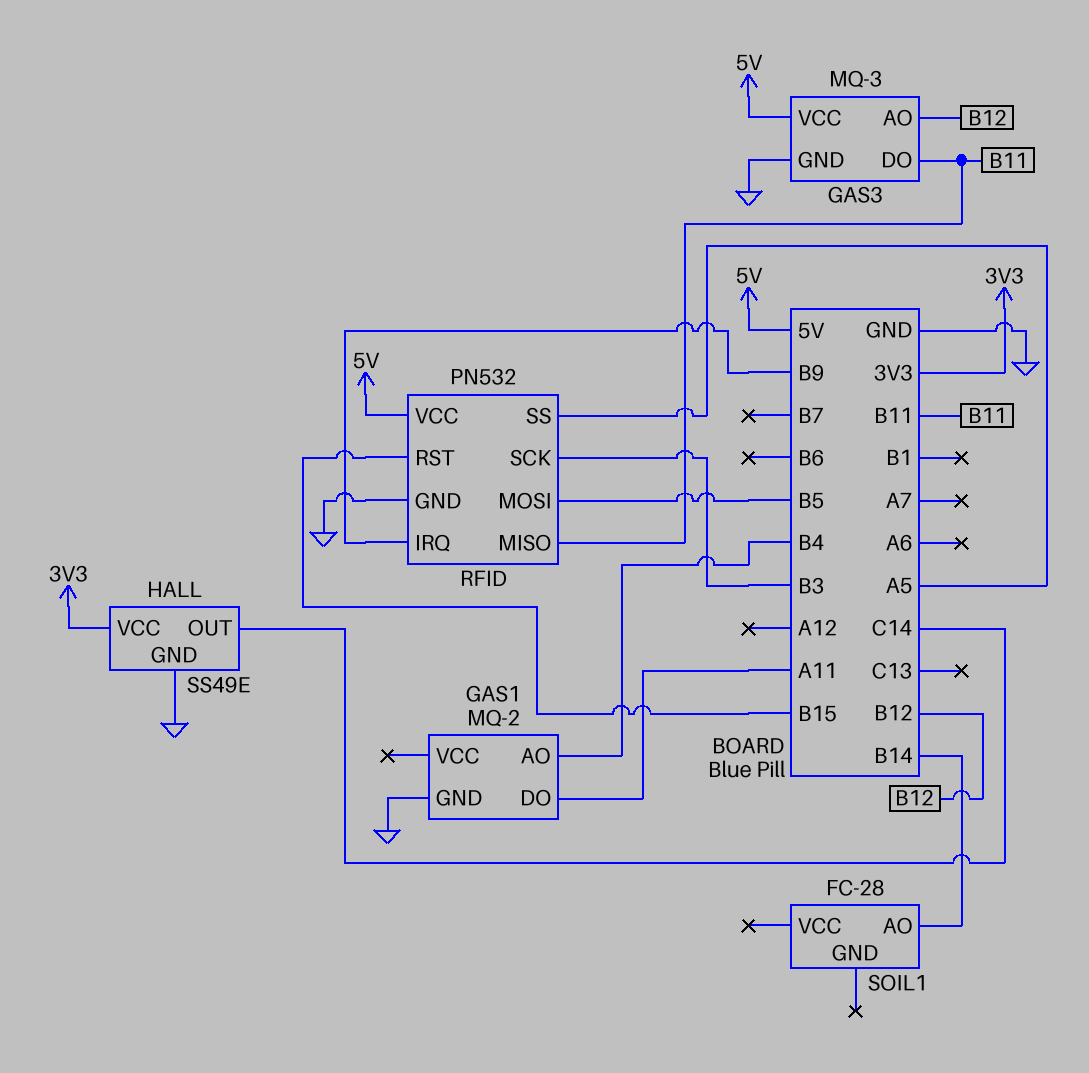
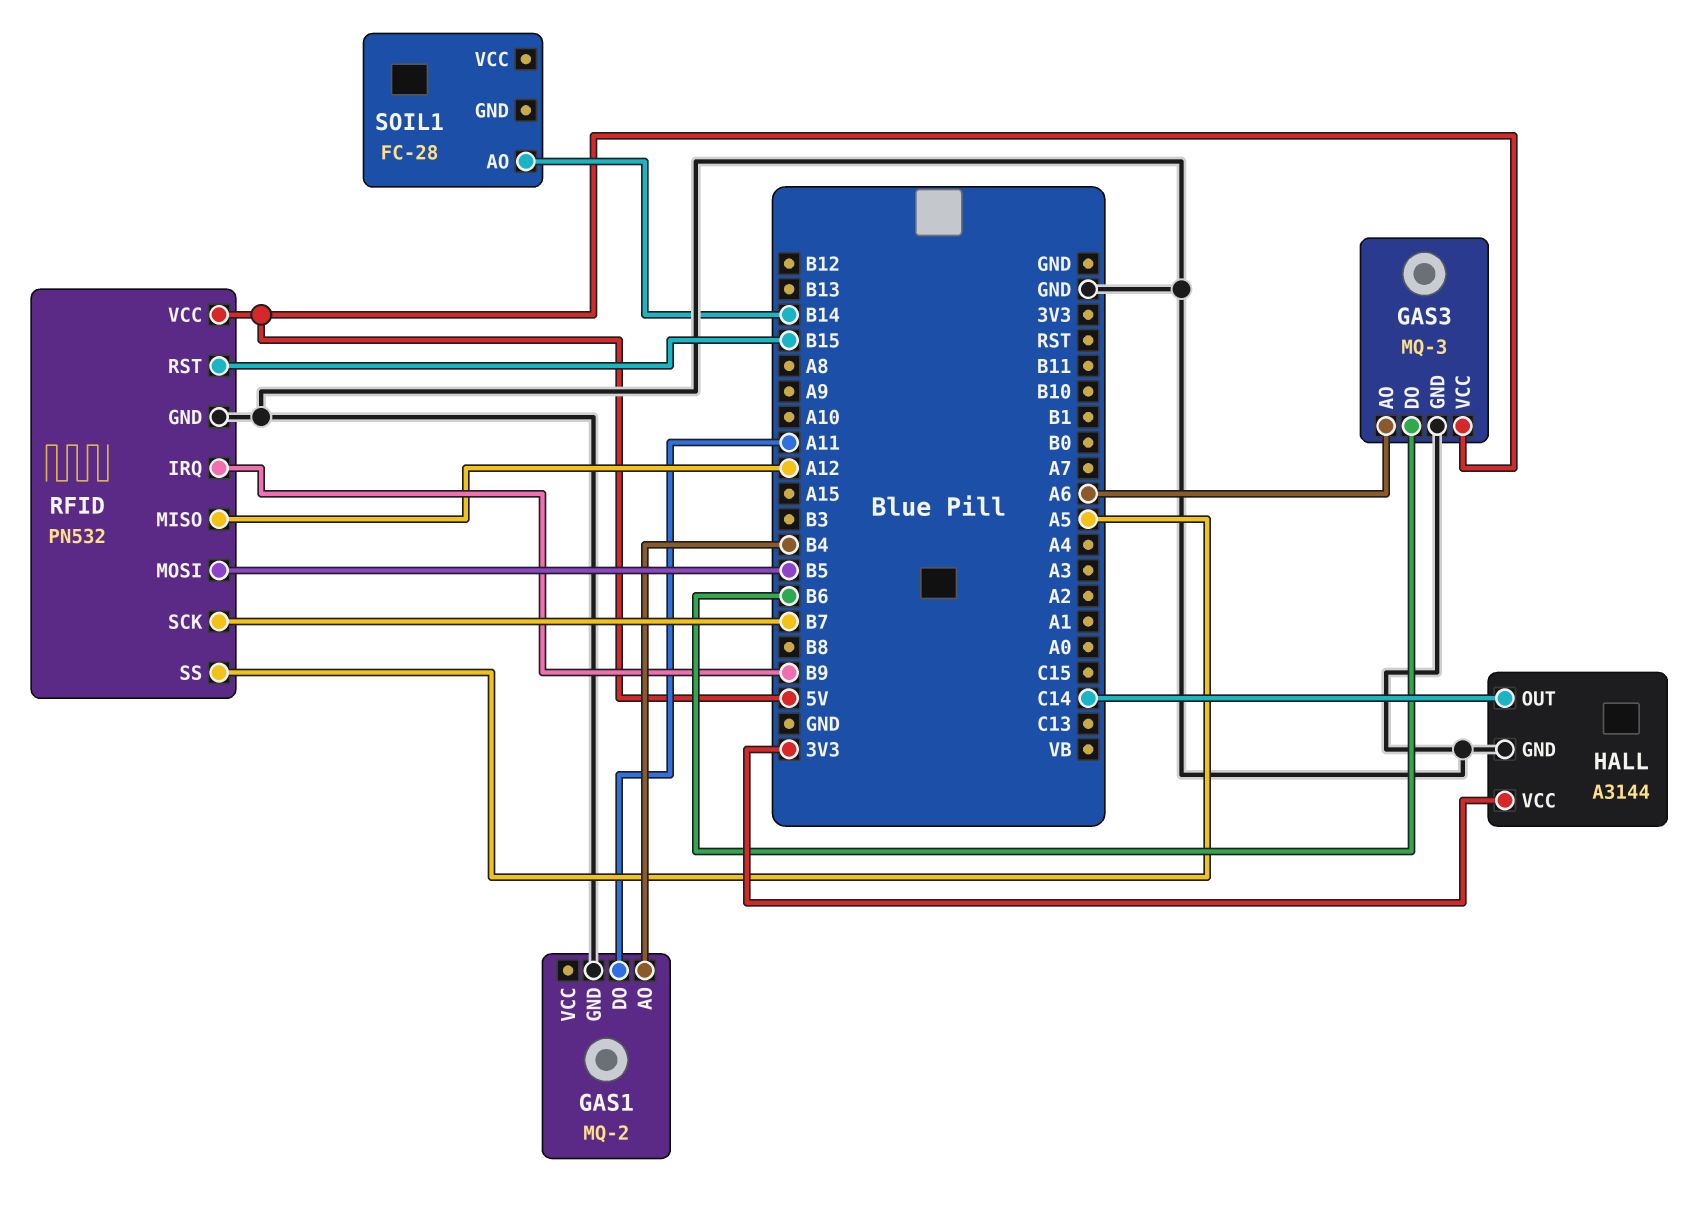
GAS3 pin AO: B12 -> A6
GAS3 pin DO: B11 -> B6
HALL: SS49E -> A3144
RFID pin MISO: B11 -> A12
RFID pin SCK: B3 -> B7

